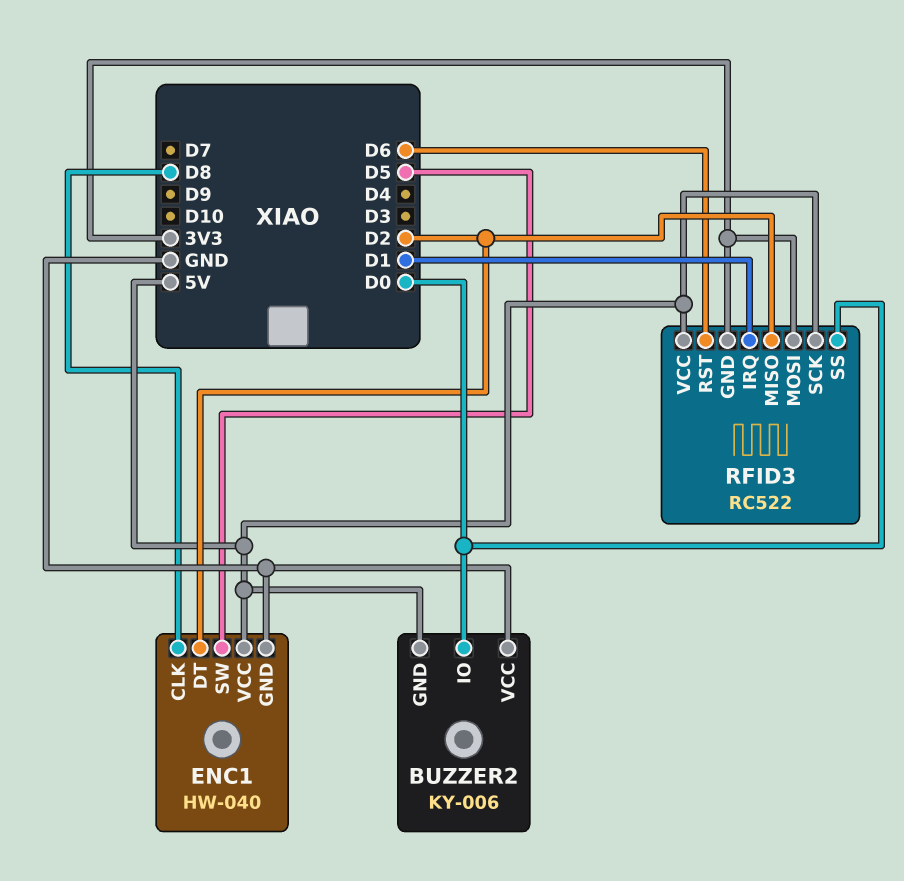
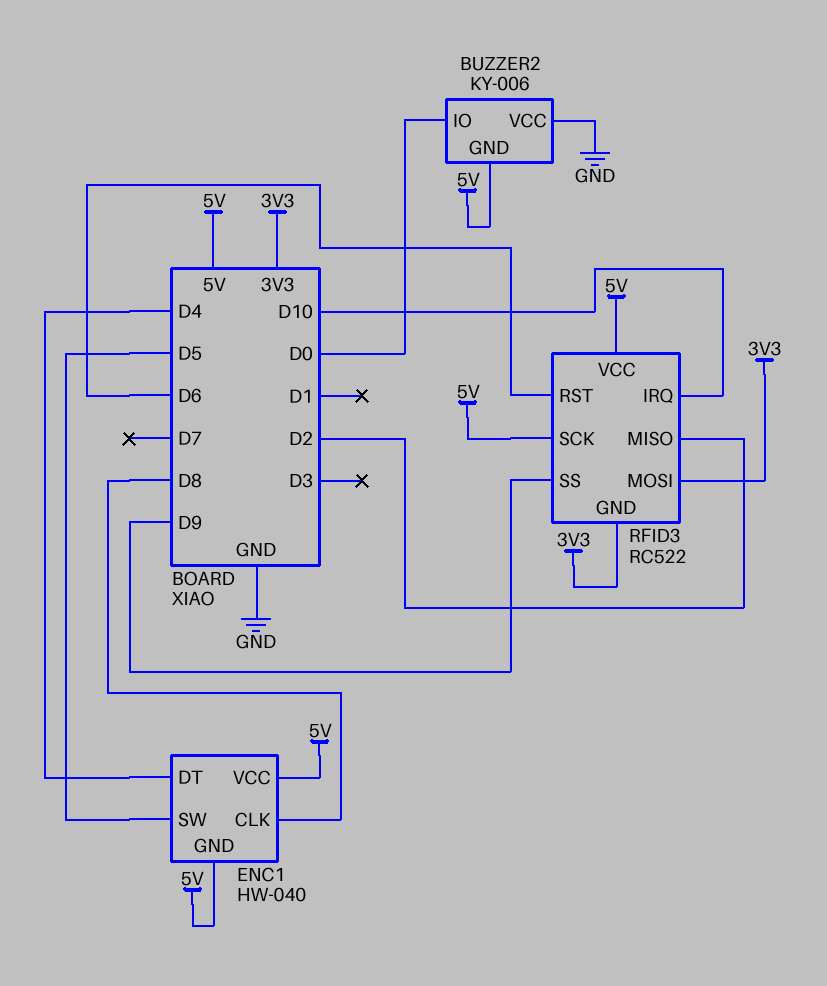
ENC1 pin DT: D2 -> D4
ENC1 pin GND: GND -> 5V
RFID3 pin IRQ: D1 -> D10
RFID3 pin SS: D0 -> D9

